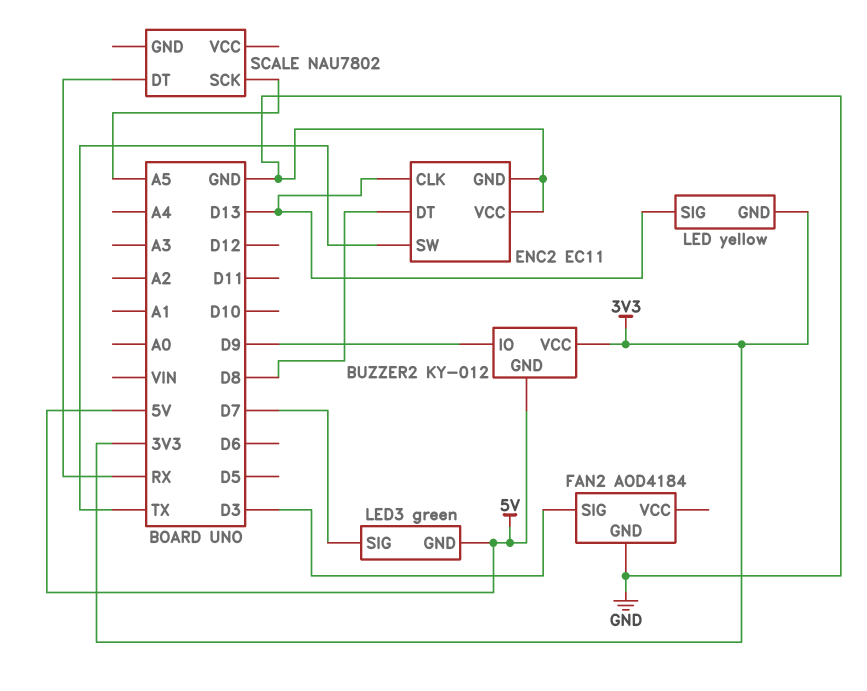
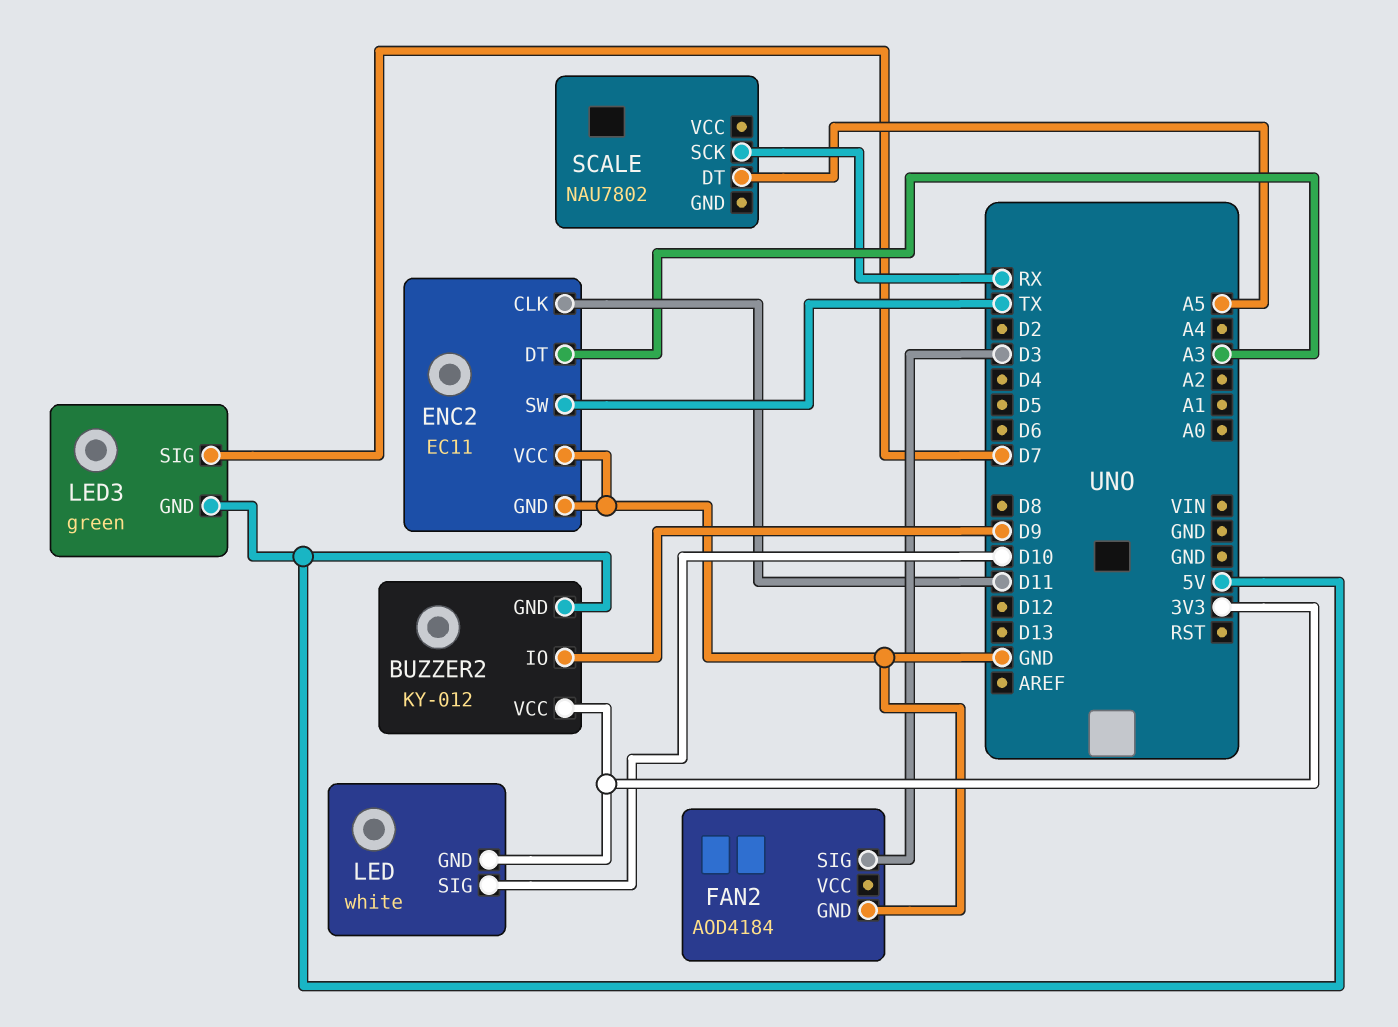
ENC2 pin CLK: D13 -> D11
ENC2 pin DT: D8 -> A3
LED: yellow -> white
LED pin SIG: D13 -> D10
SCALE pin DT: RX -> A5
SCALE pin SCK: A5 -> RX

